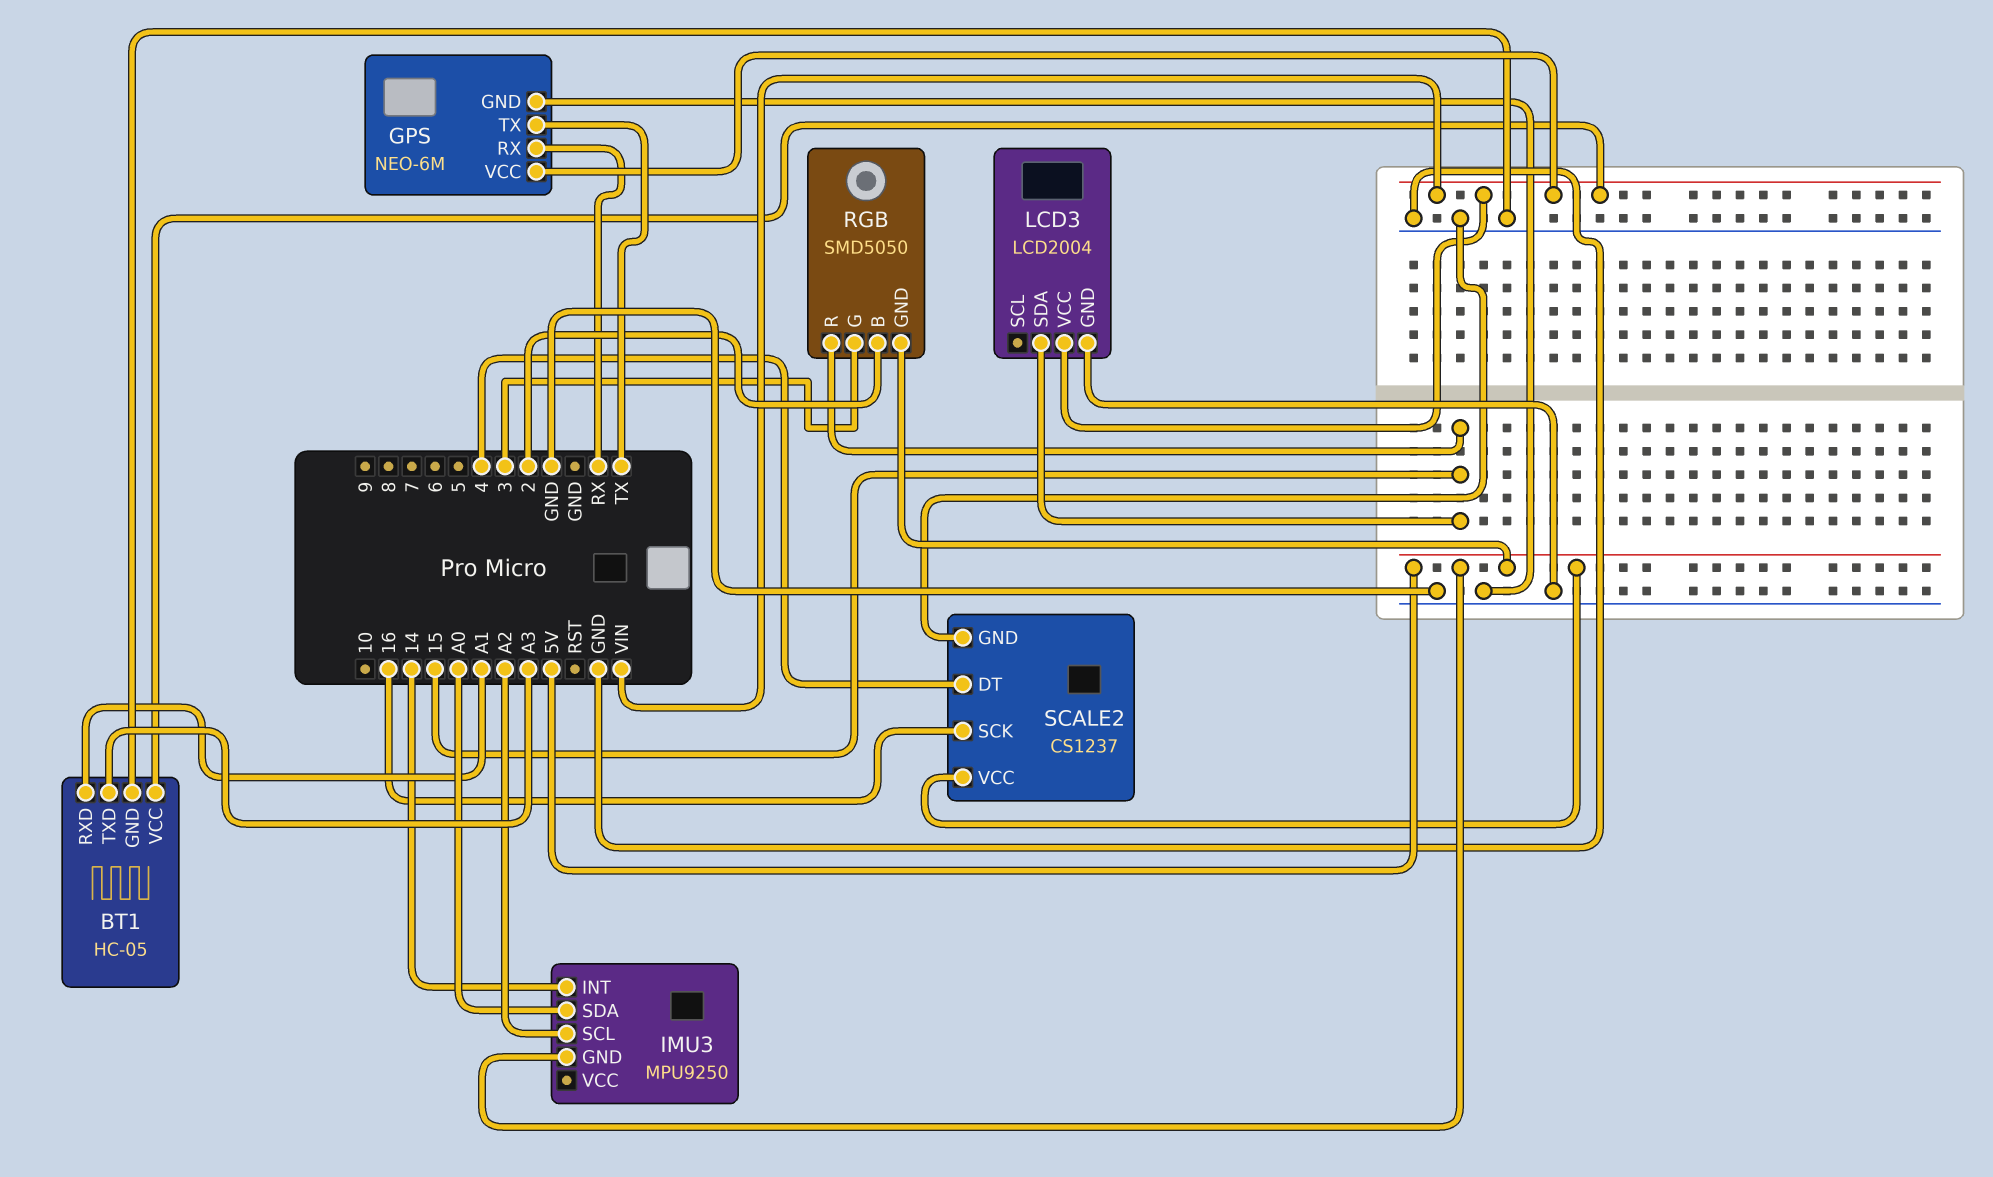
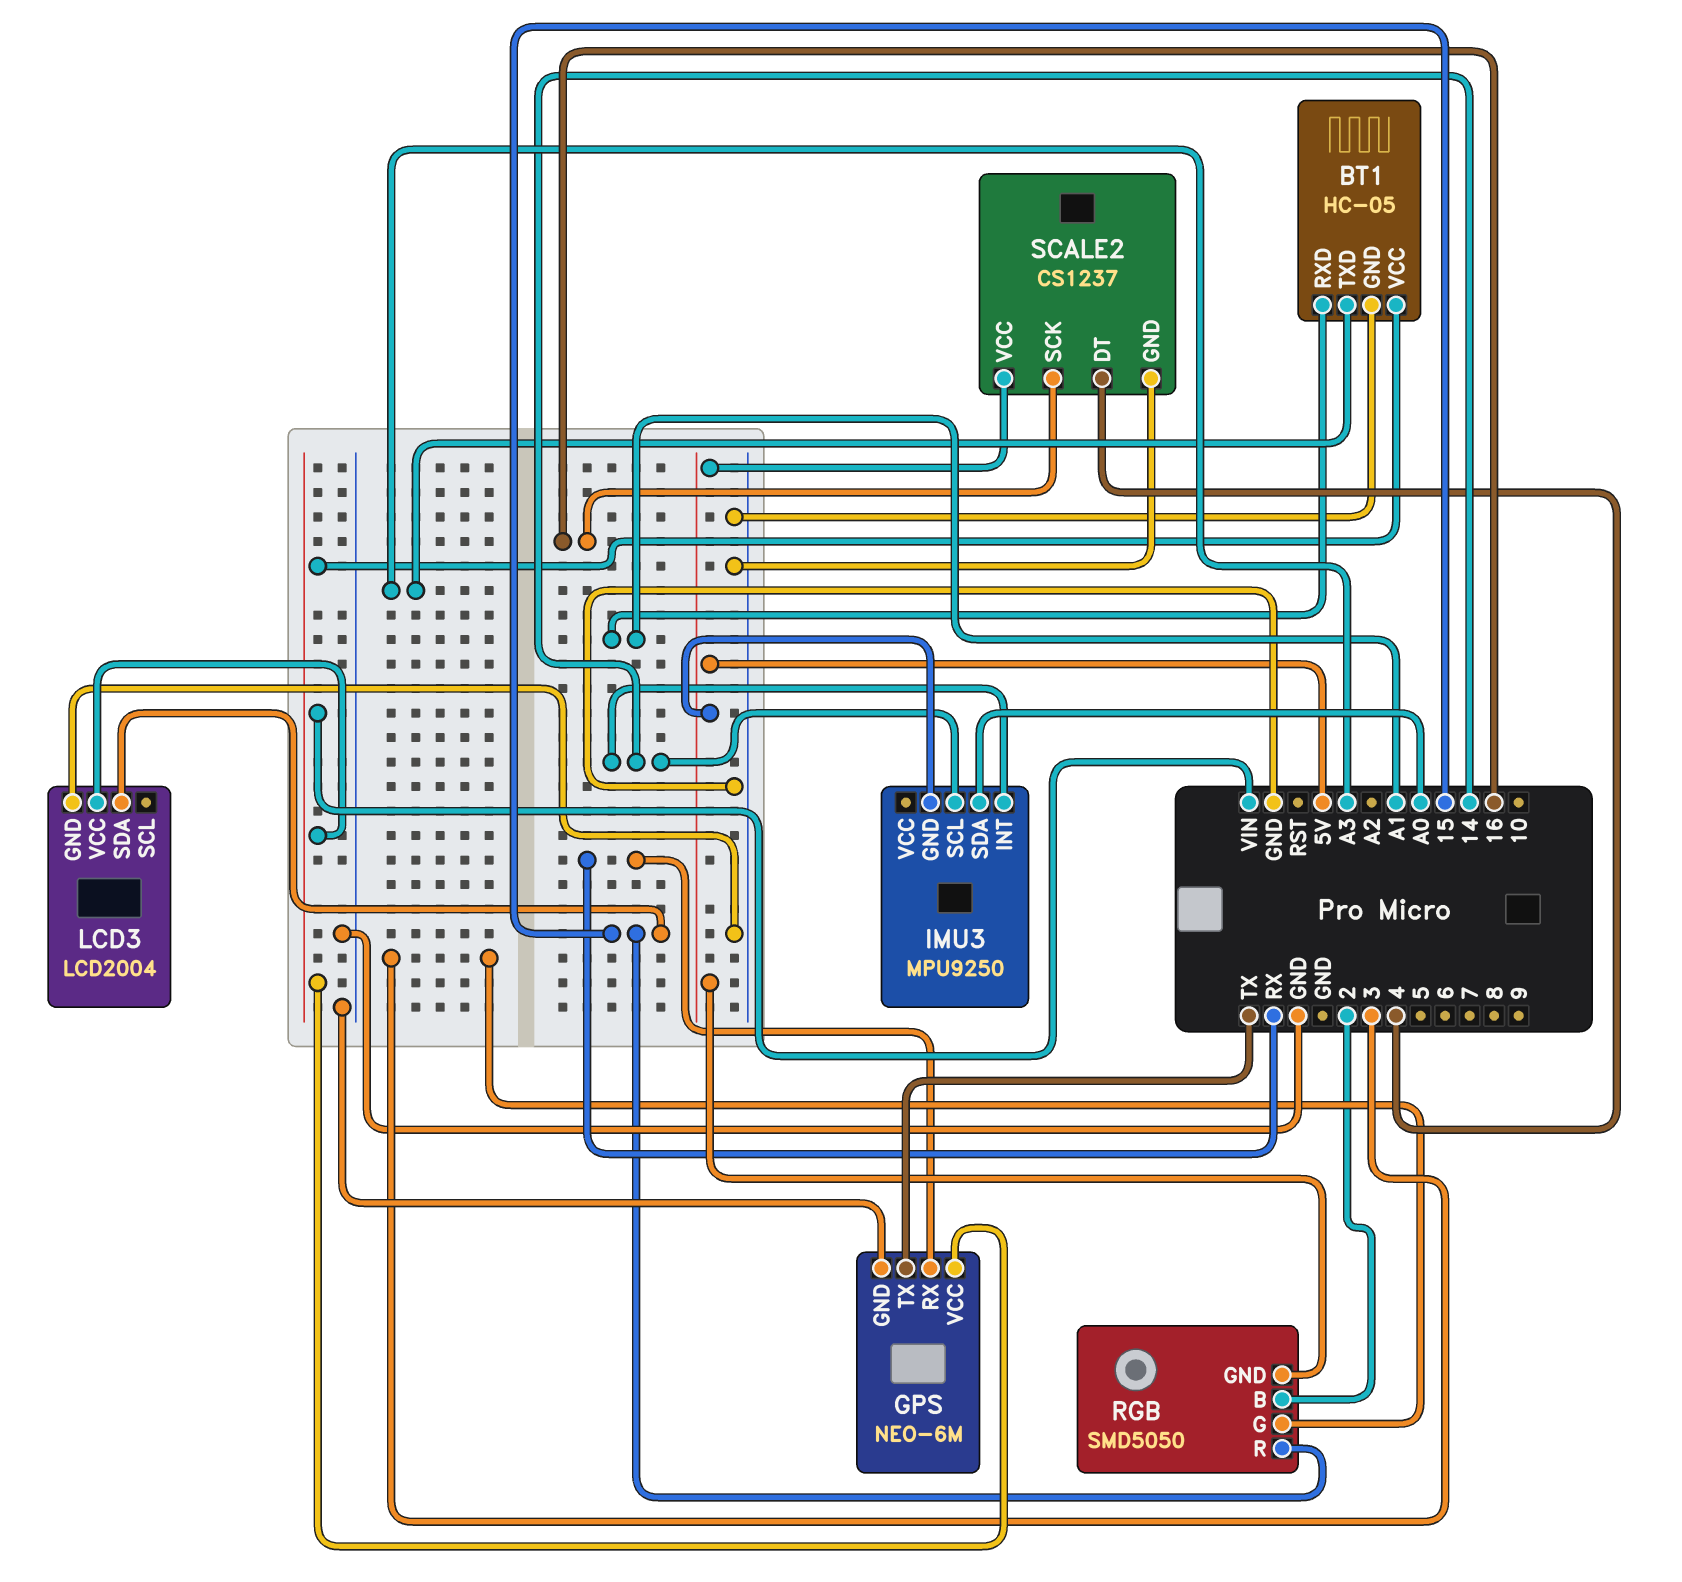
IMU3 pin SCL: A2 -> 14

